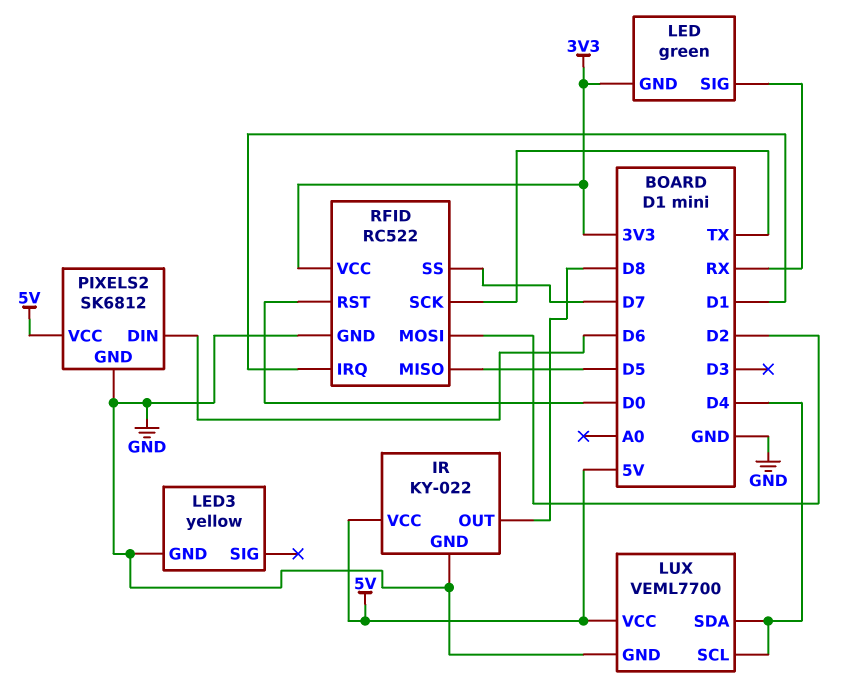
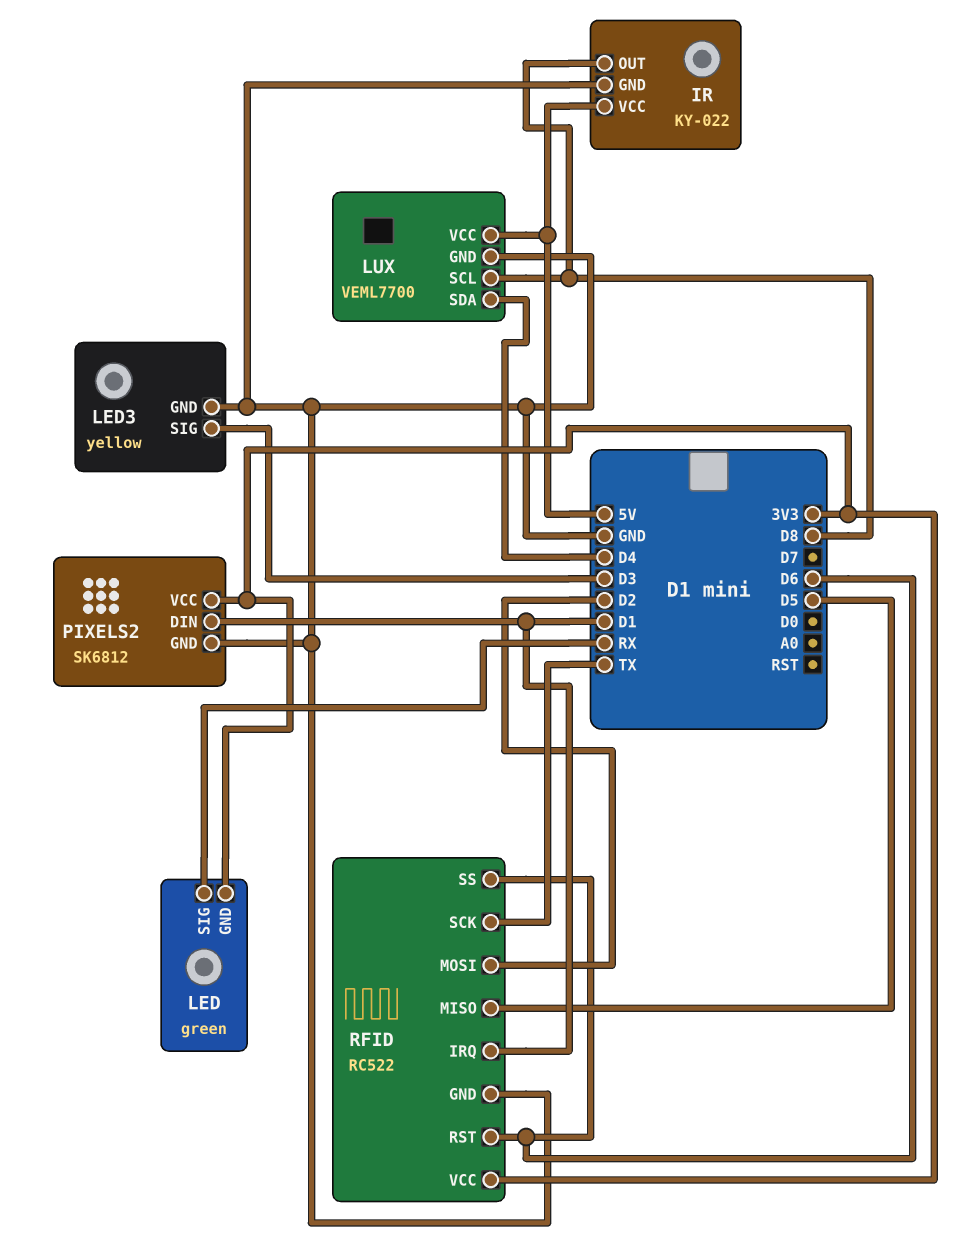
LED3 pin SIG: none -> D3
LUX pin SCL: D4 -> D8
PIXELS2 pin DIN: D6 -> D1
PIXELS2 pin VCC: 5V -> 3V3
RFID pin RST: D0 -> D6
RFID pin SS: D7 -> D6

